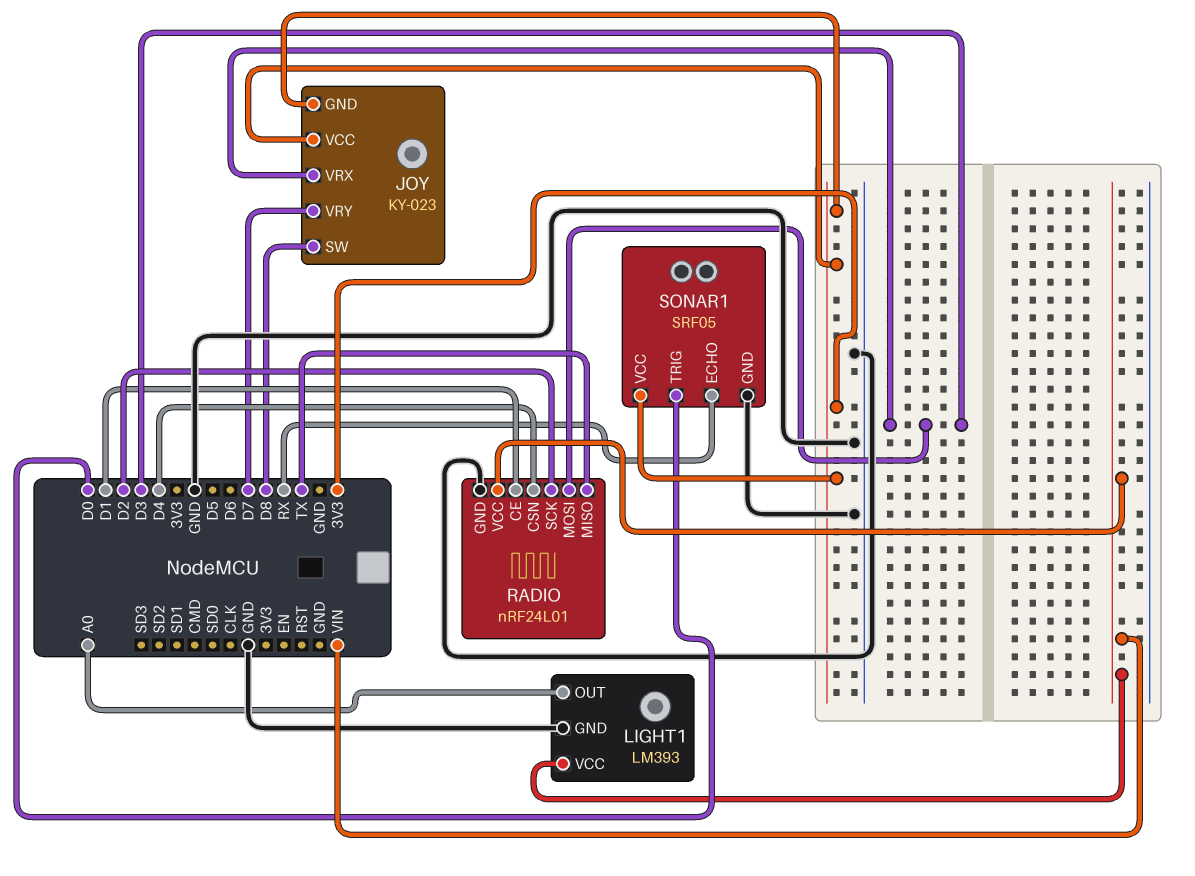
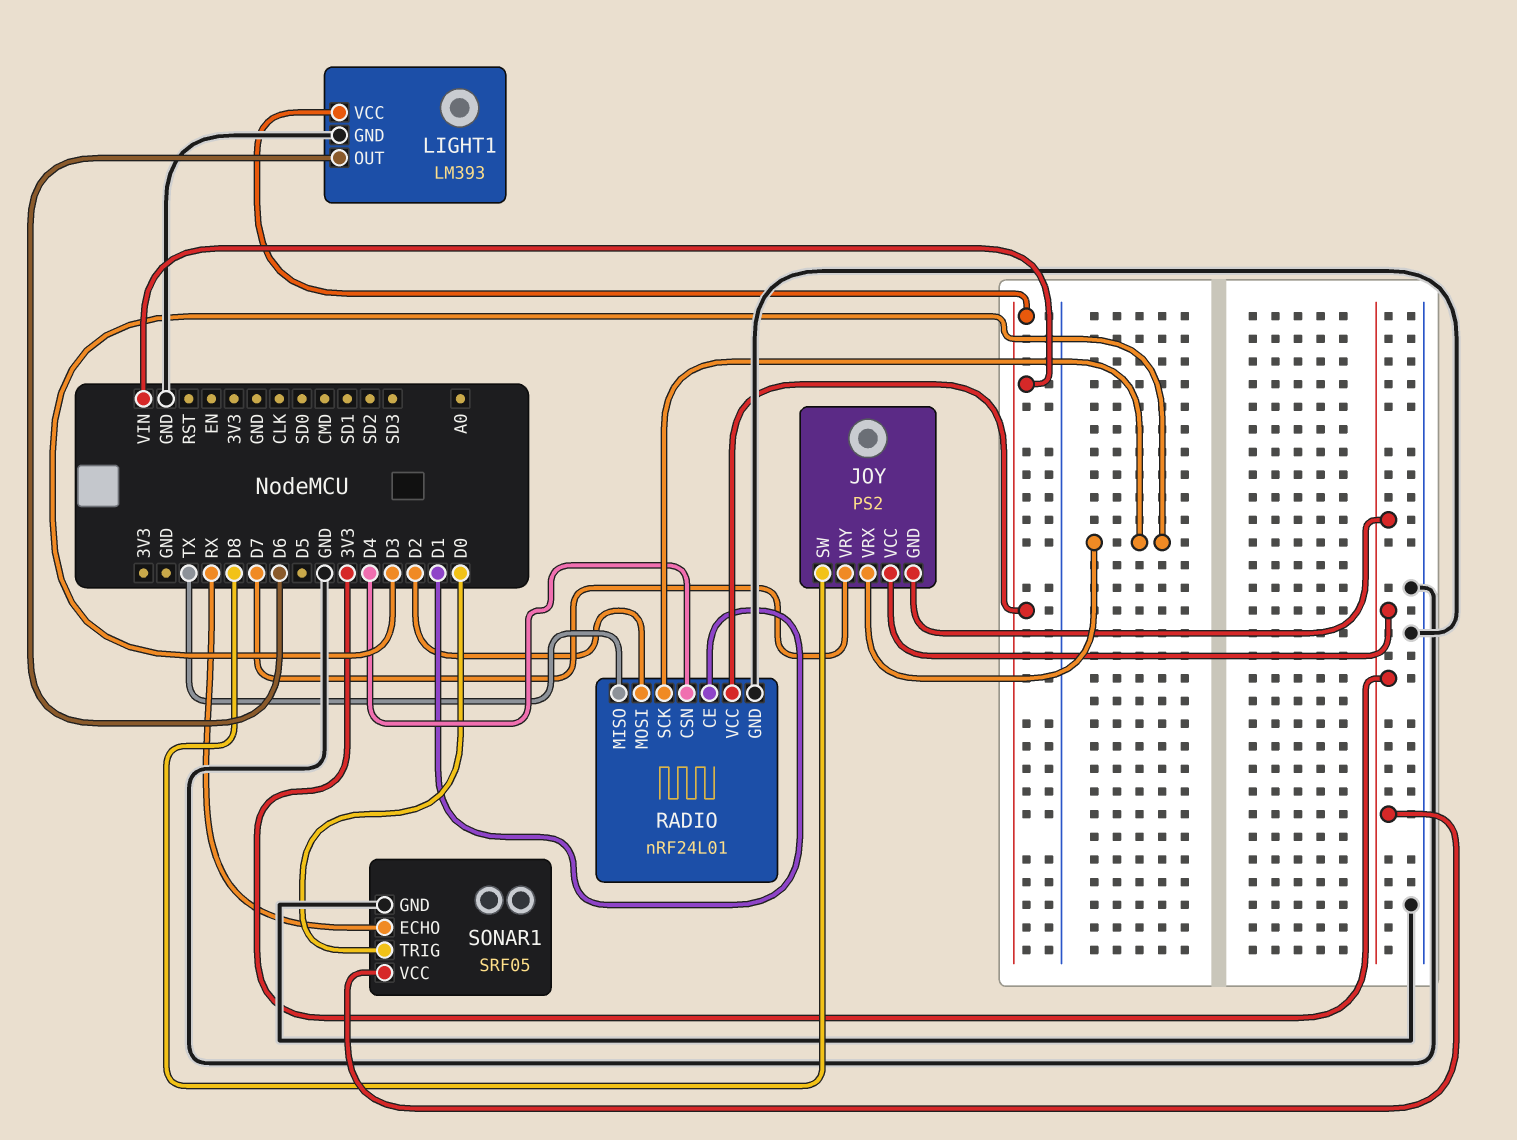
JOY: KY-023 -> PS2
LIGHT1 pin OUT: A0 -> D6
RADIO pin MOSI: D3 -> D2
RADIO pin SCK: D2 -> D3

